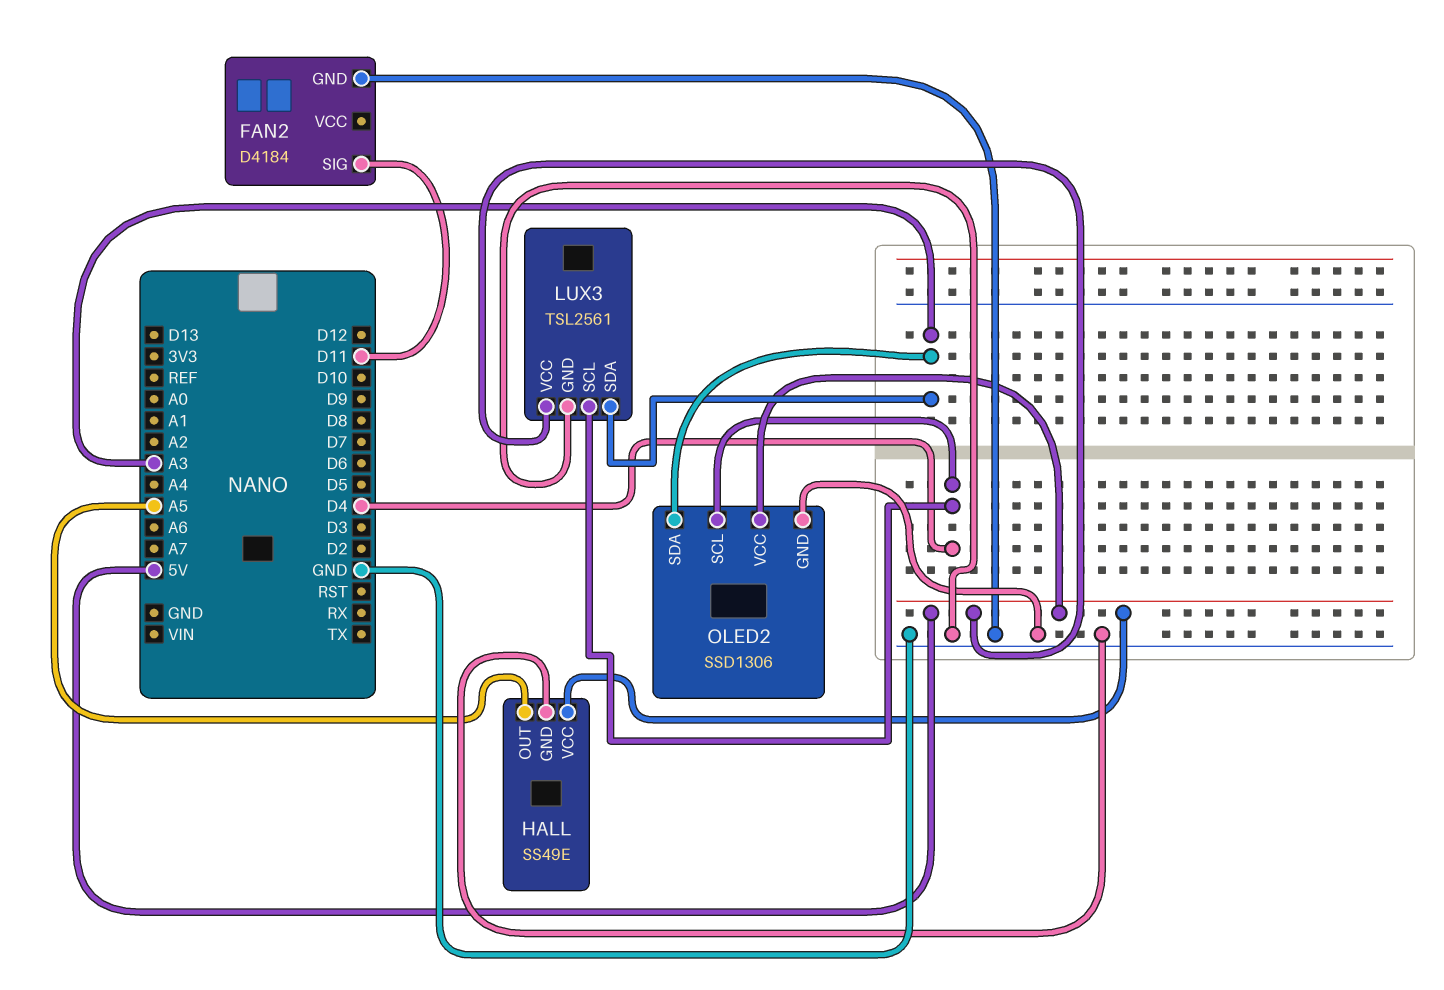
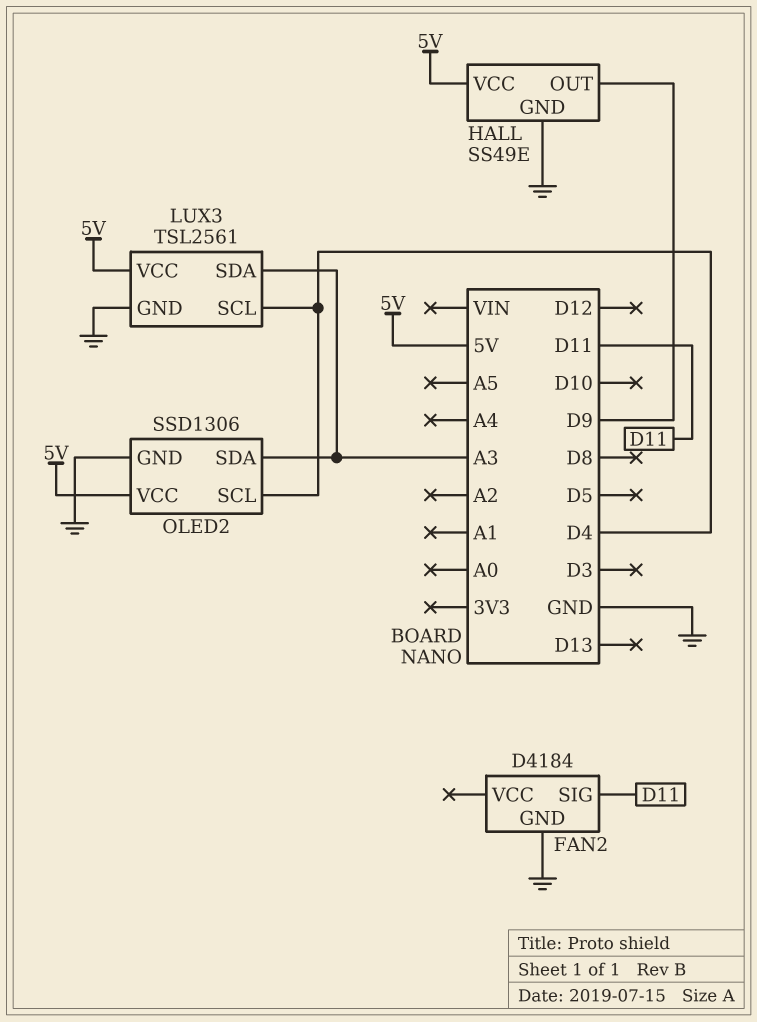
HALL pin OUT: A5 -> D9

